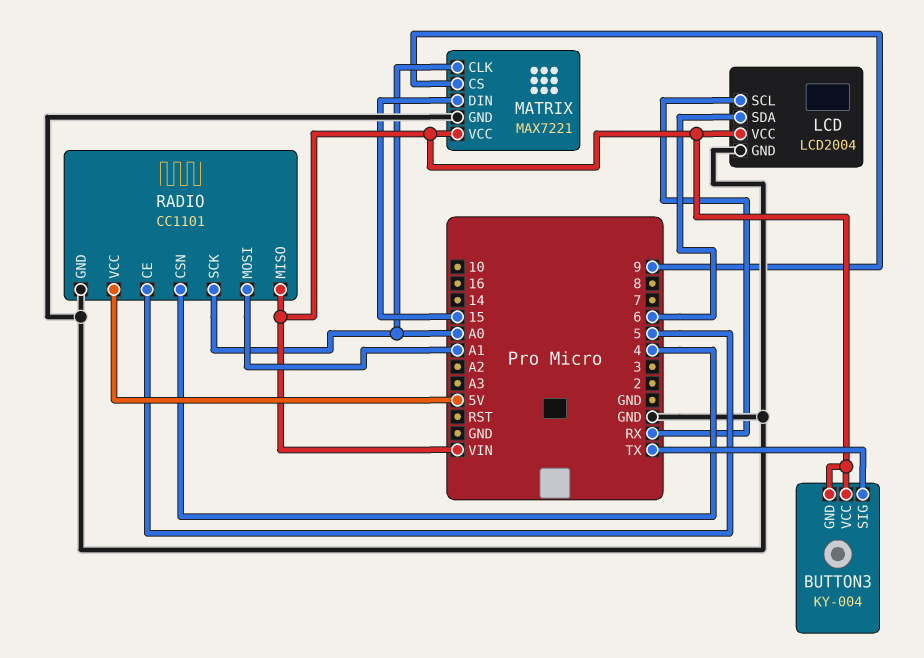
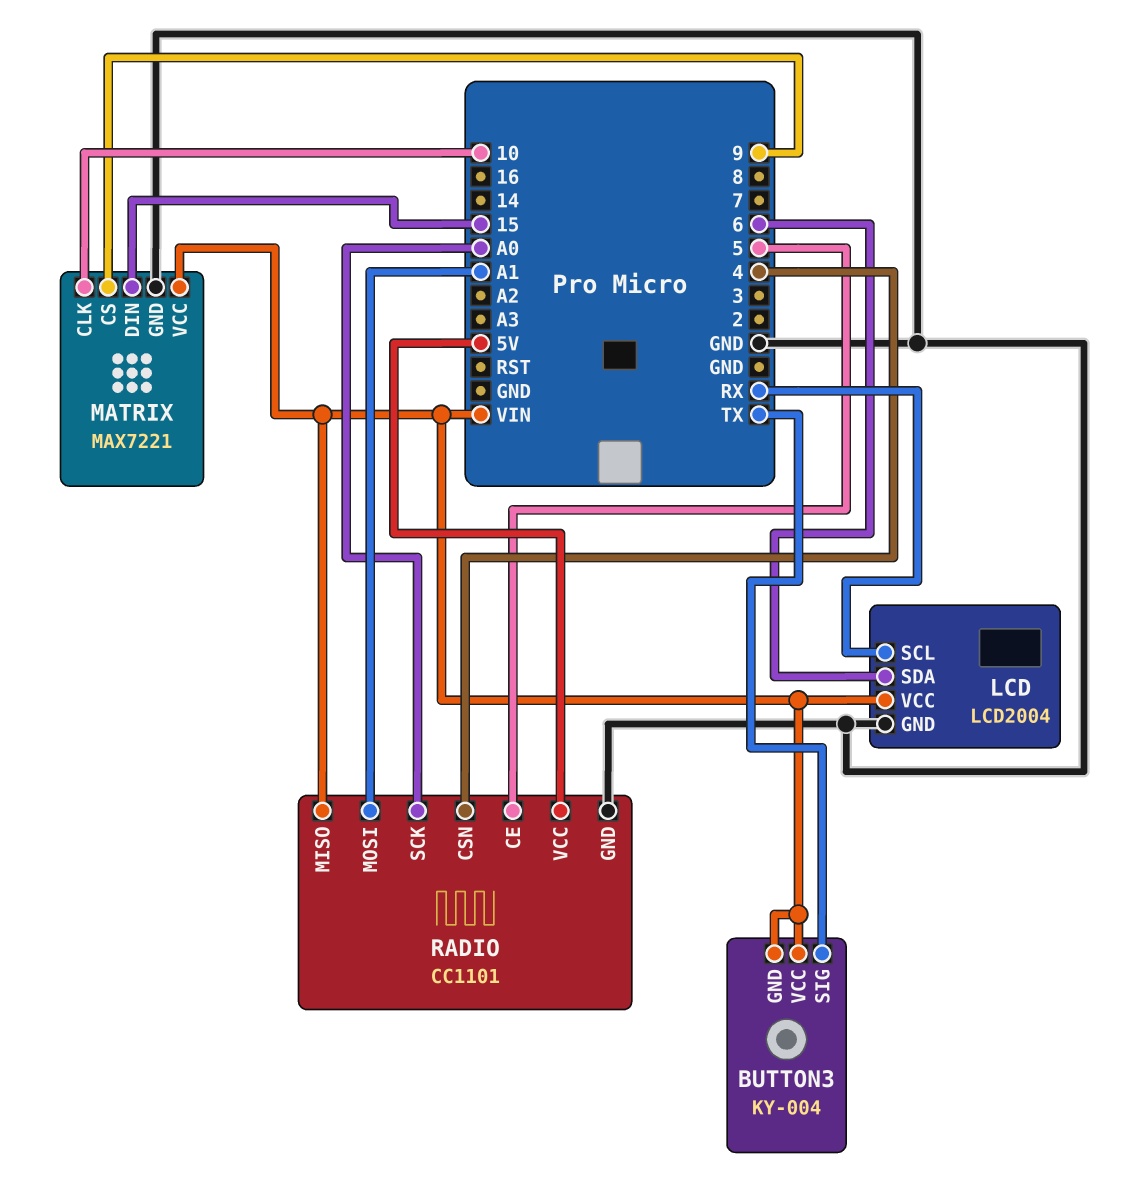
MATRIX pin CLK: A0 -> 10

